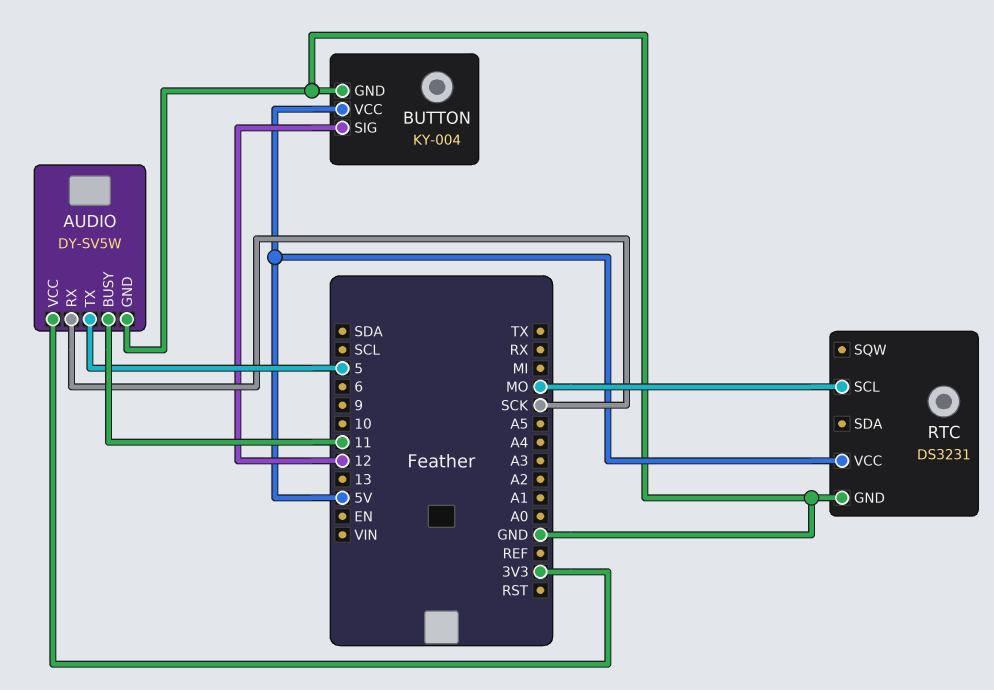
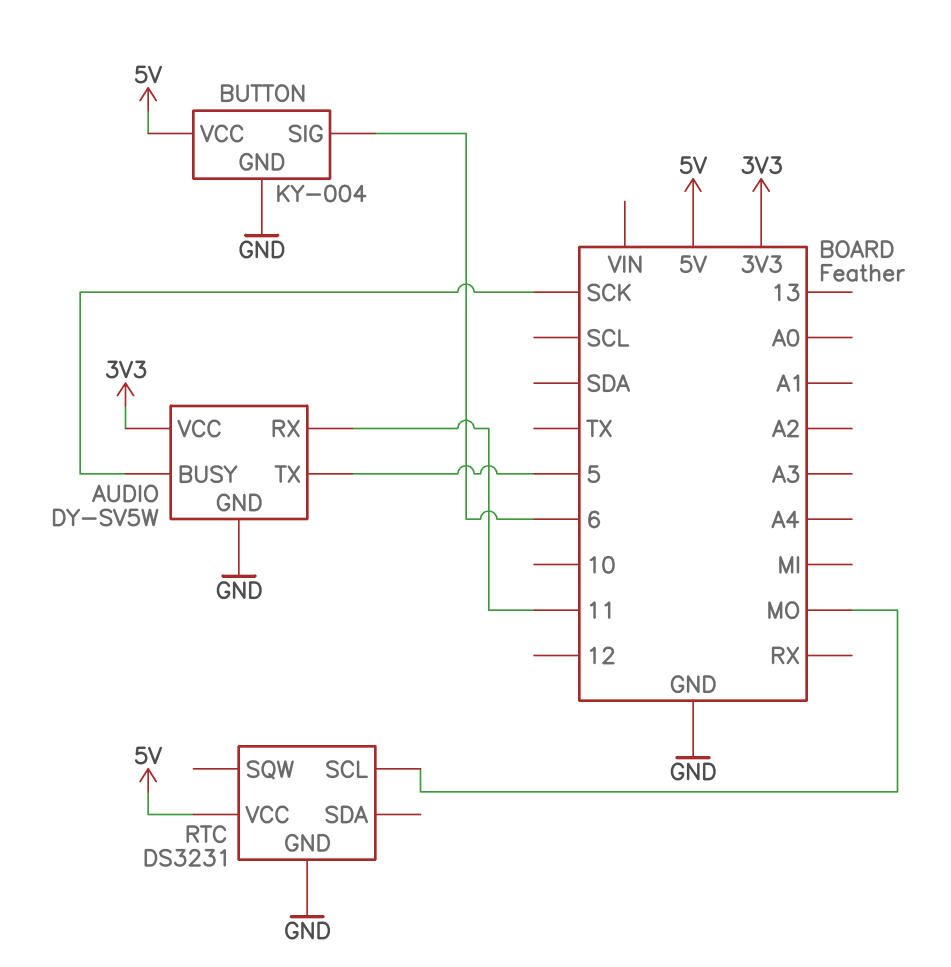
AUDIO pin BUSY: 11 -> SCK
AUDIO pin RX: SCK -> 11
BUTTON pin SIG: 12 -> 6

